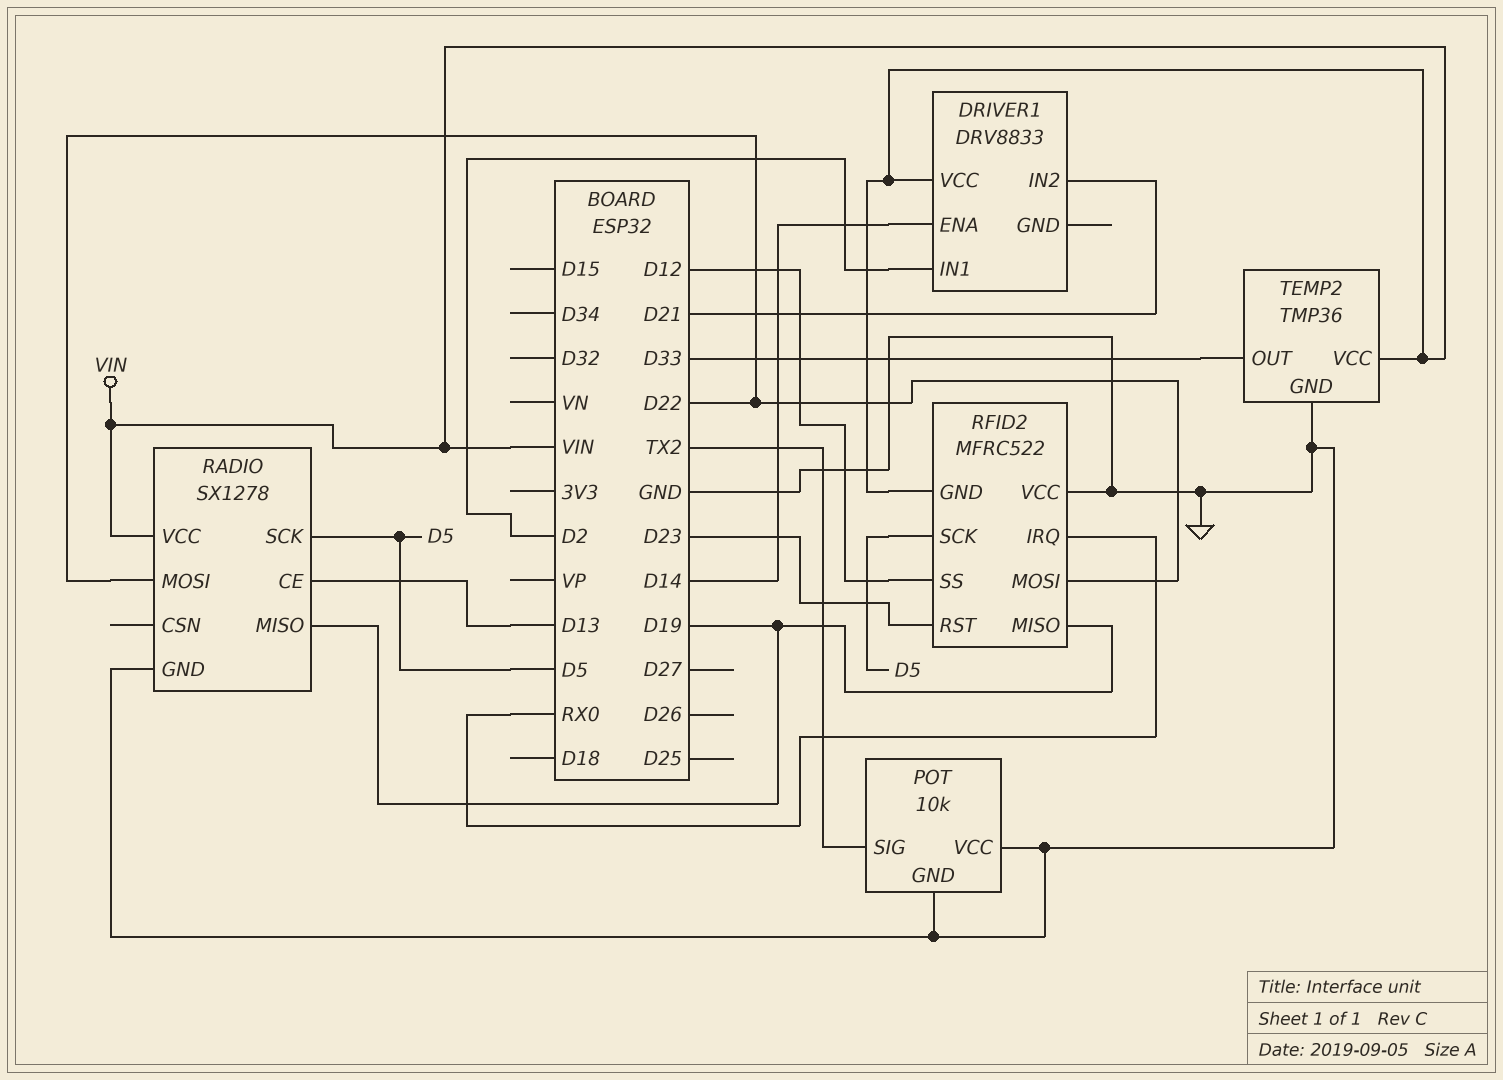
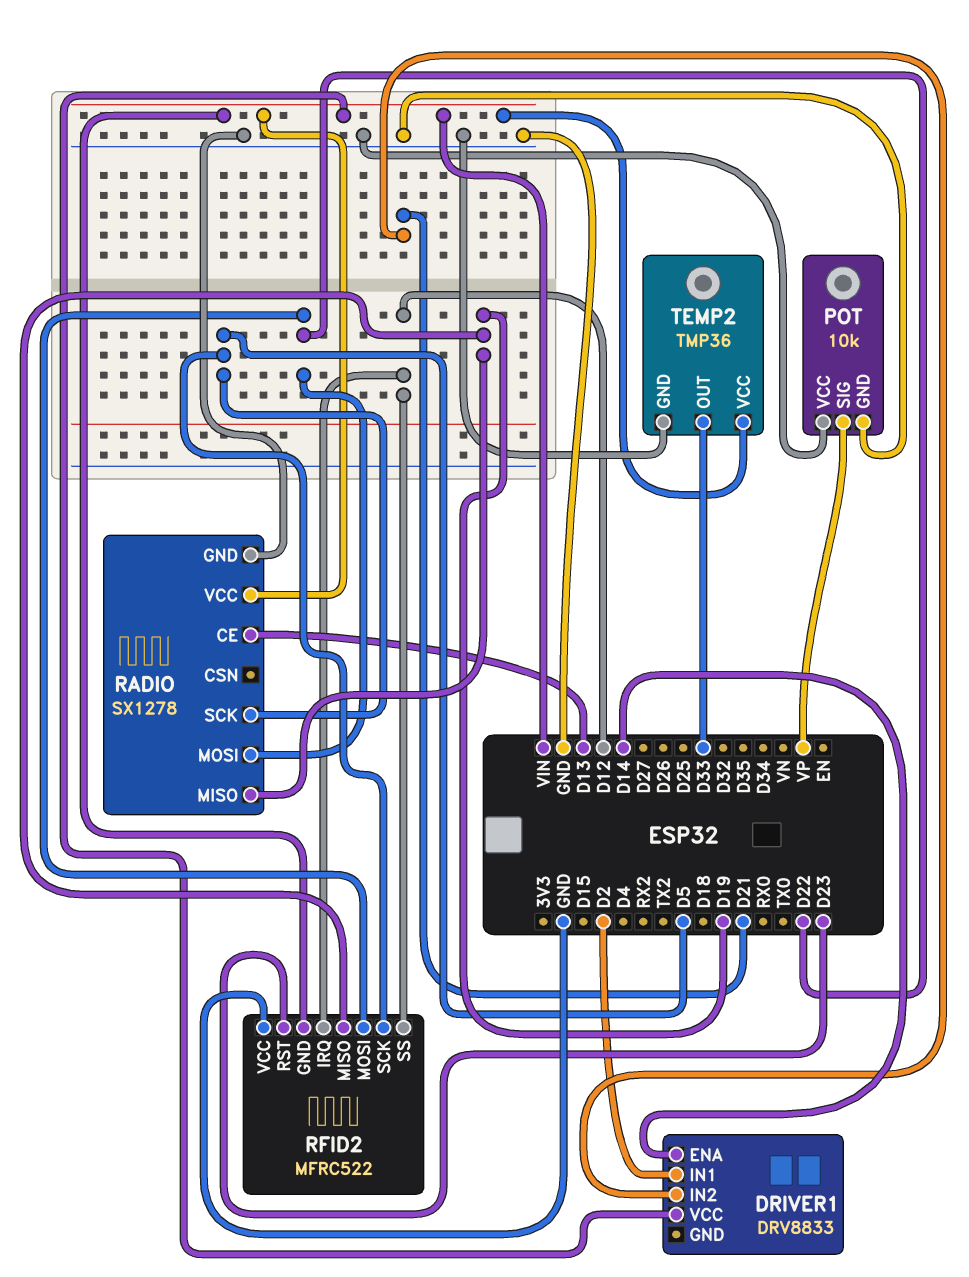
POT pin SIG: TX2 -> VP
RFID2 pin IRQ: RX0 -> D12

